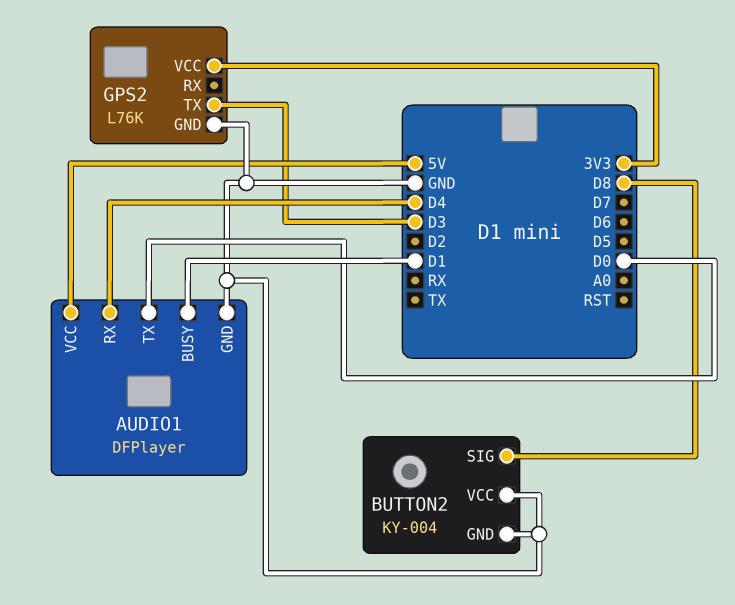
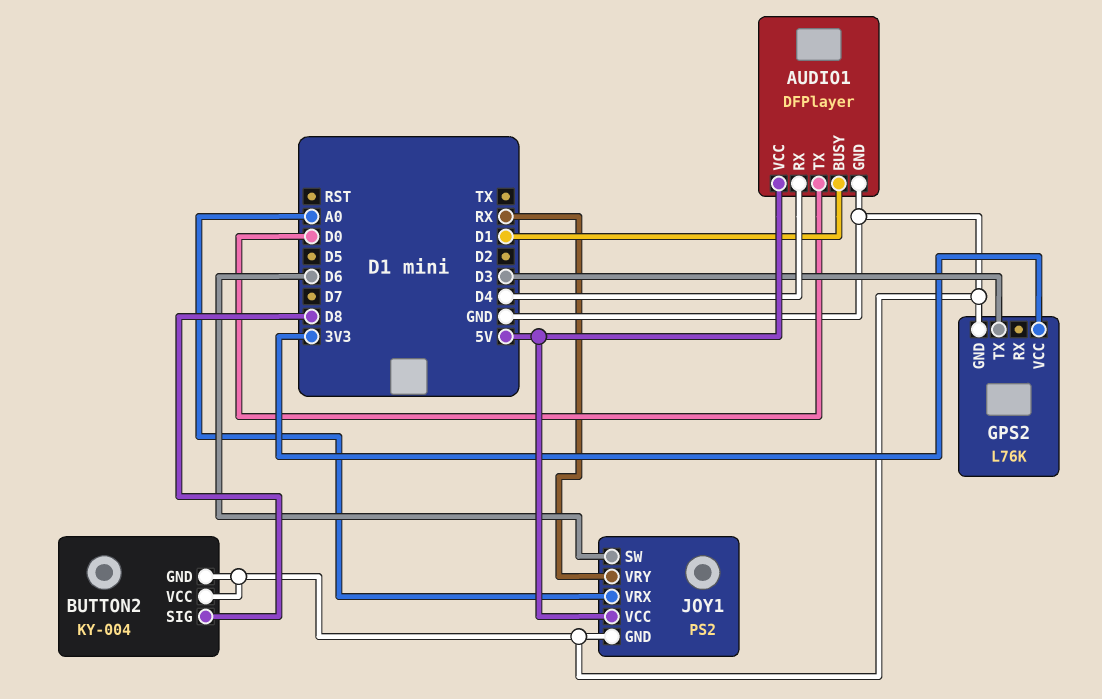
JOY1: none -> PS2
JOY1 pin GND: none -> GND
JOY1 pin SW: none -> D6
JOY1 pin VCC: none -> 5V
JOY1 pin VRX: none -> A0
JOY1 pin VRY: none -> RX

